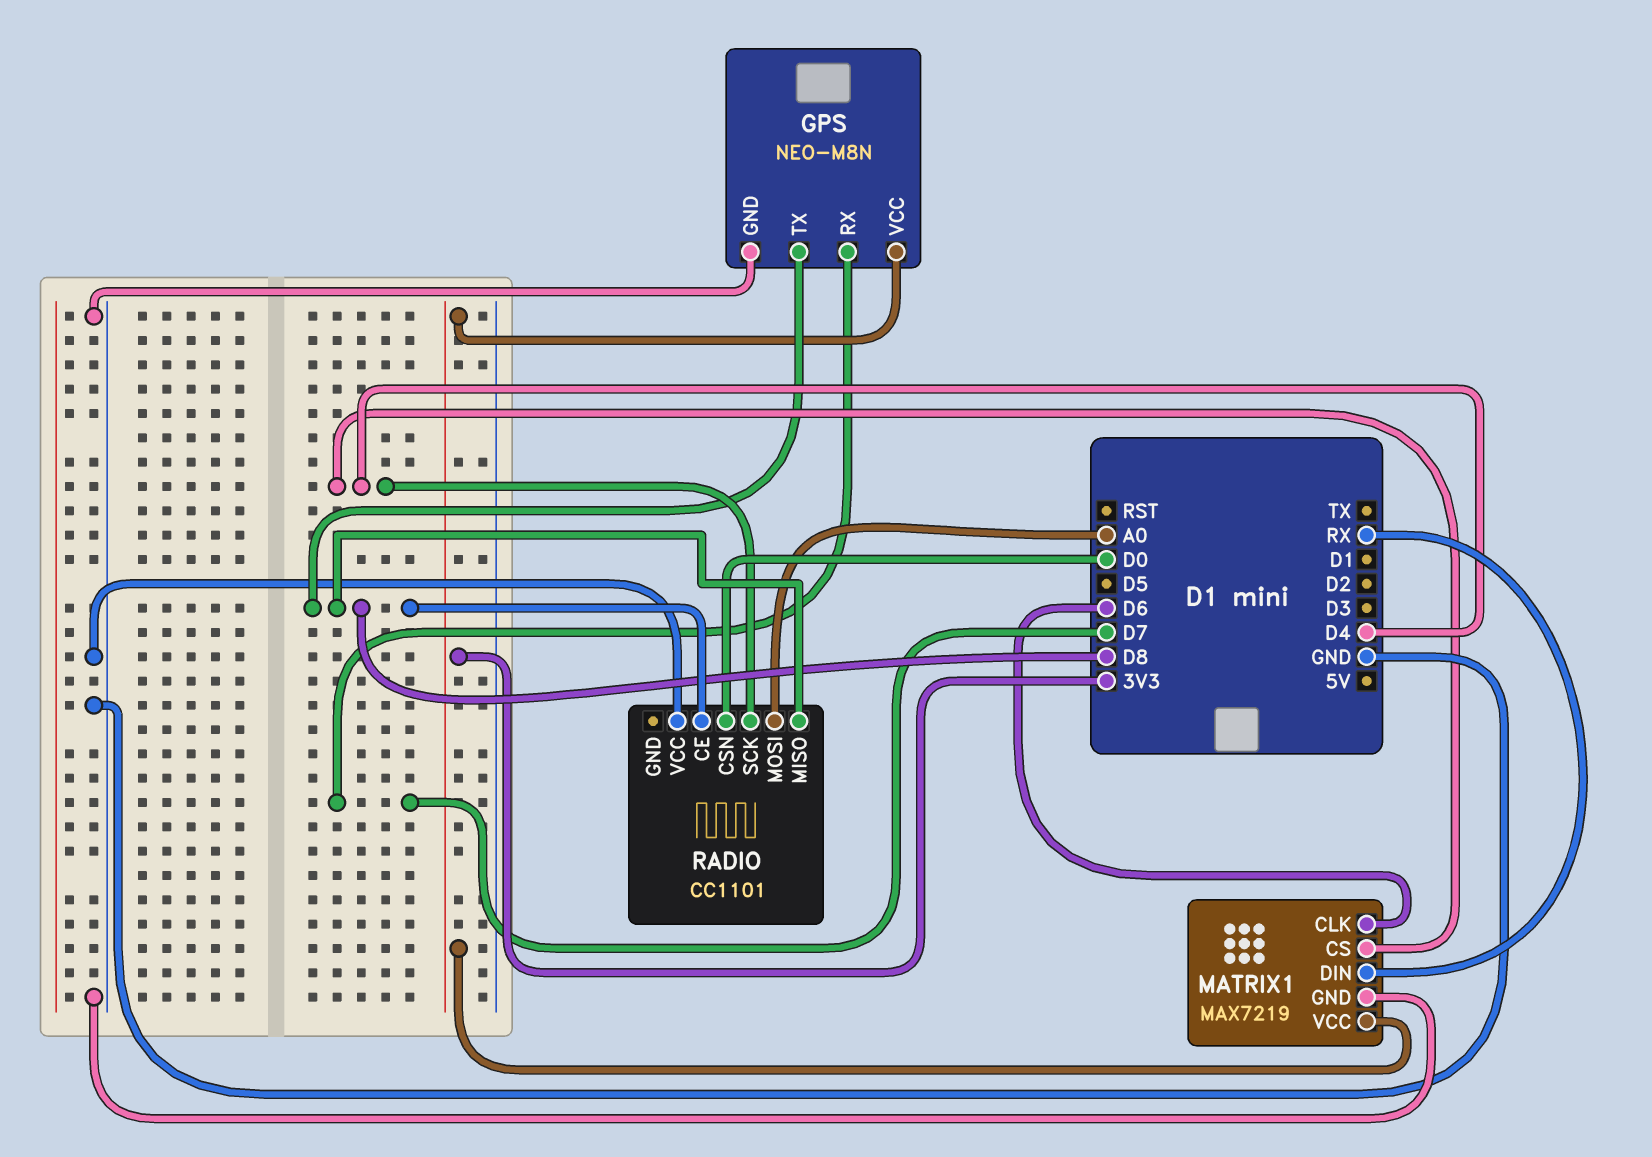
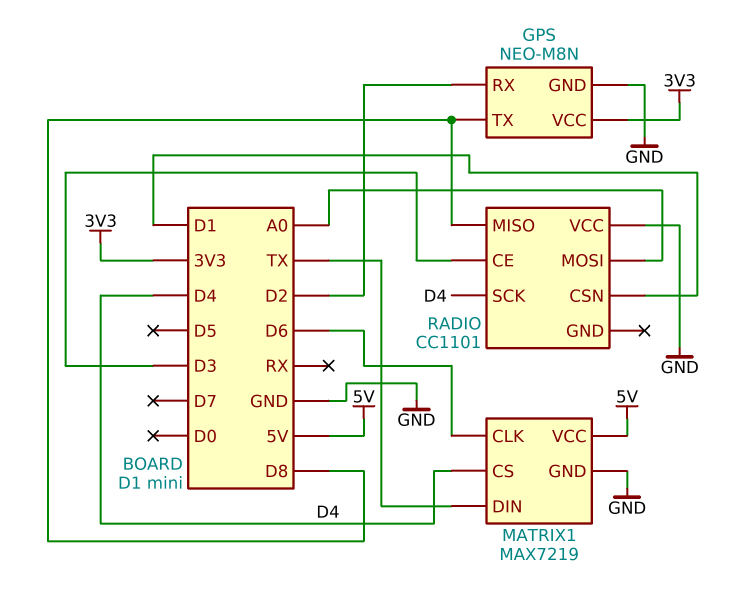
GPS pin RX: D7 -> D2
MATRIX1 pin DIN: RX -> TX
MATRIX1 pin VCC: 3V3 -> 5V
RADIO pin CE: D8 -> D3
RADIO pin CSN: D0 -> D1

